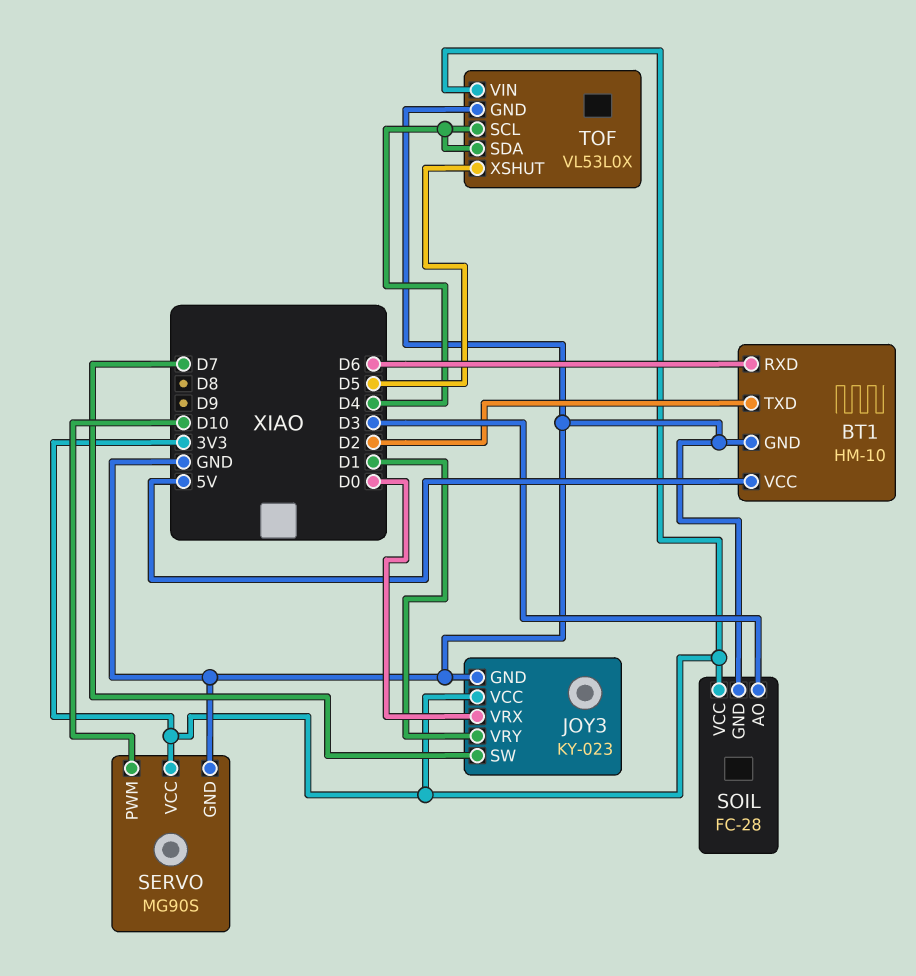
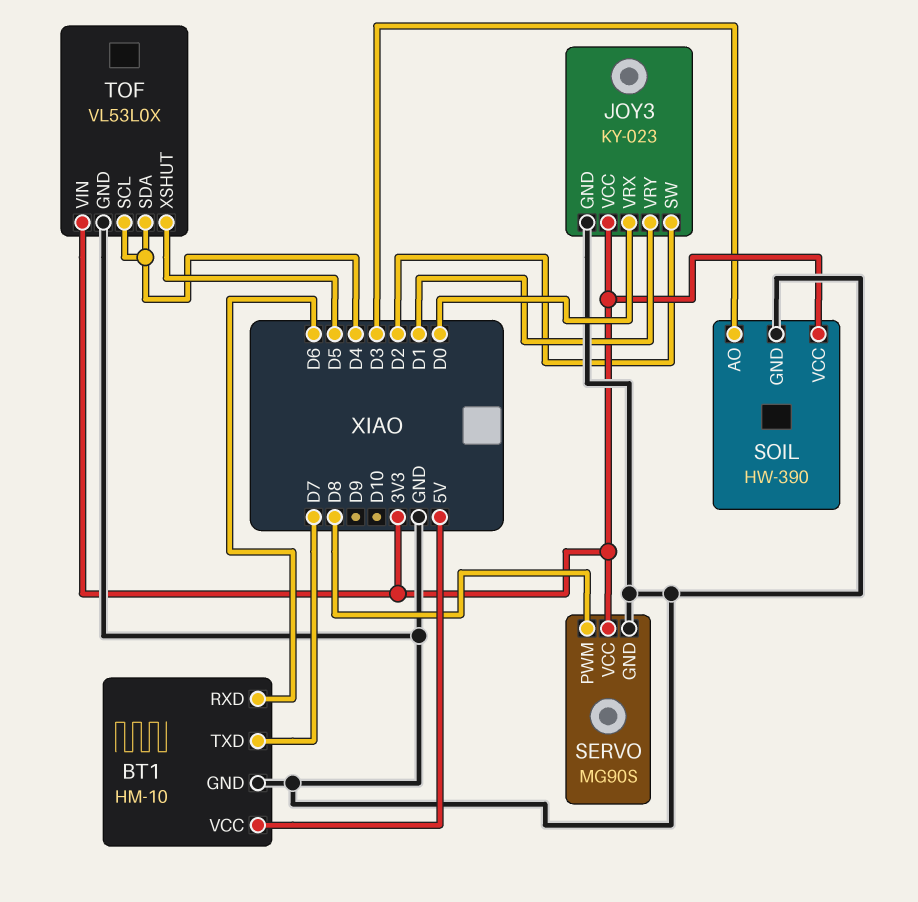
BT1 pin TXD: D2 -> D7
JOY3 pin SW: D7 -> D2
SERVO pin PWM: D10 -> D8
SOIL: FC-28 -> HW-390

